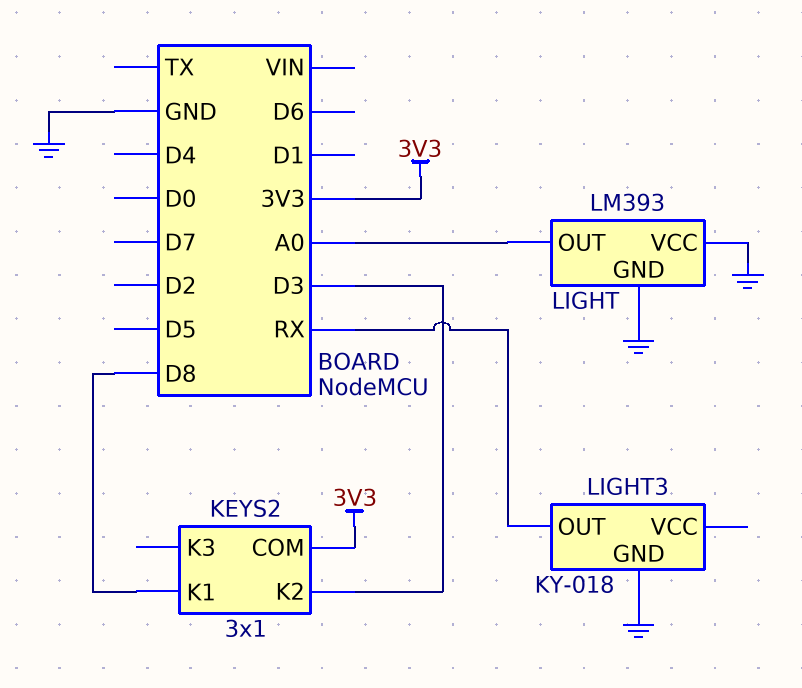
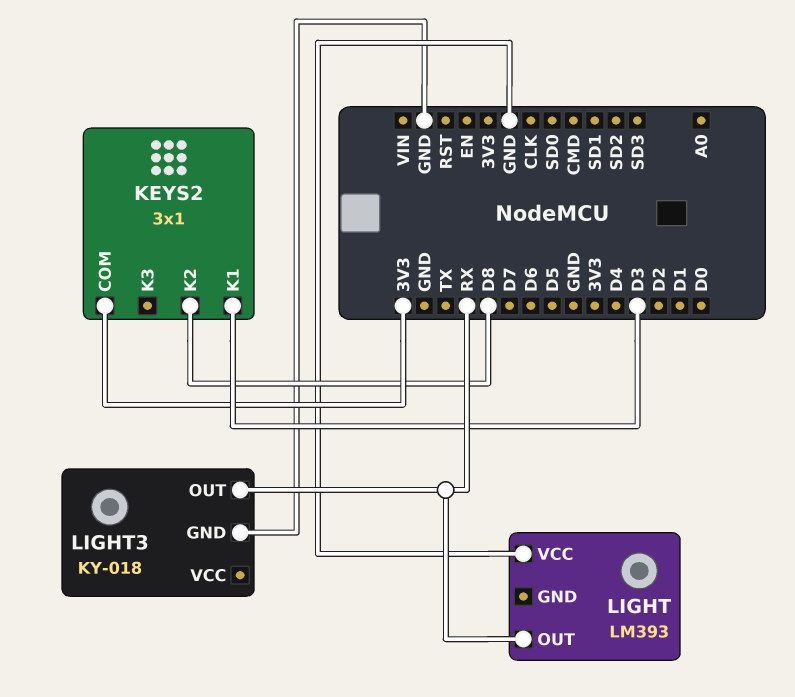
KEYS2 pin K1: D8 -> D3
KEYS2 pin K2: D3 -> D8
LIGHT pin GND: GND -> none
LIGHT pin OUT: A0 -> RX

